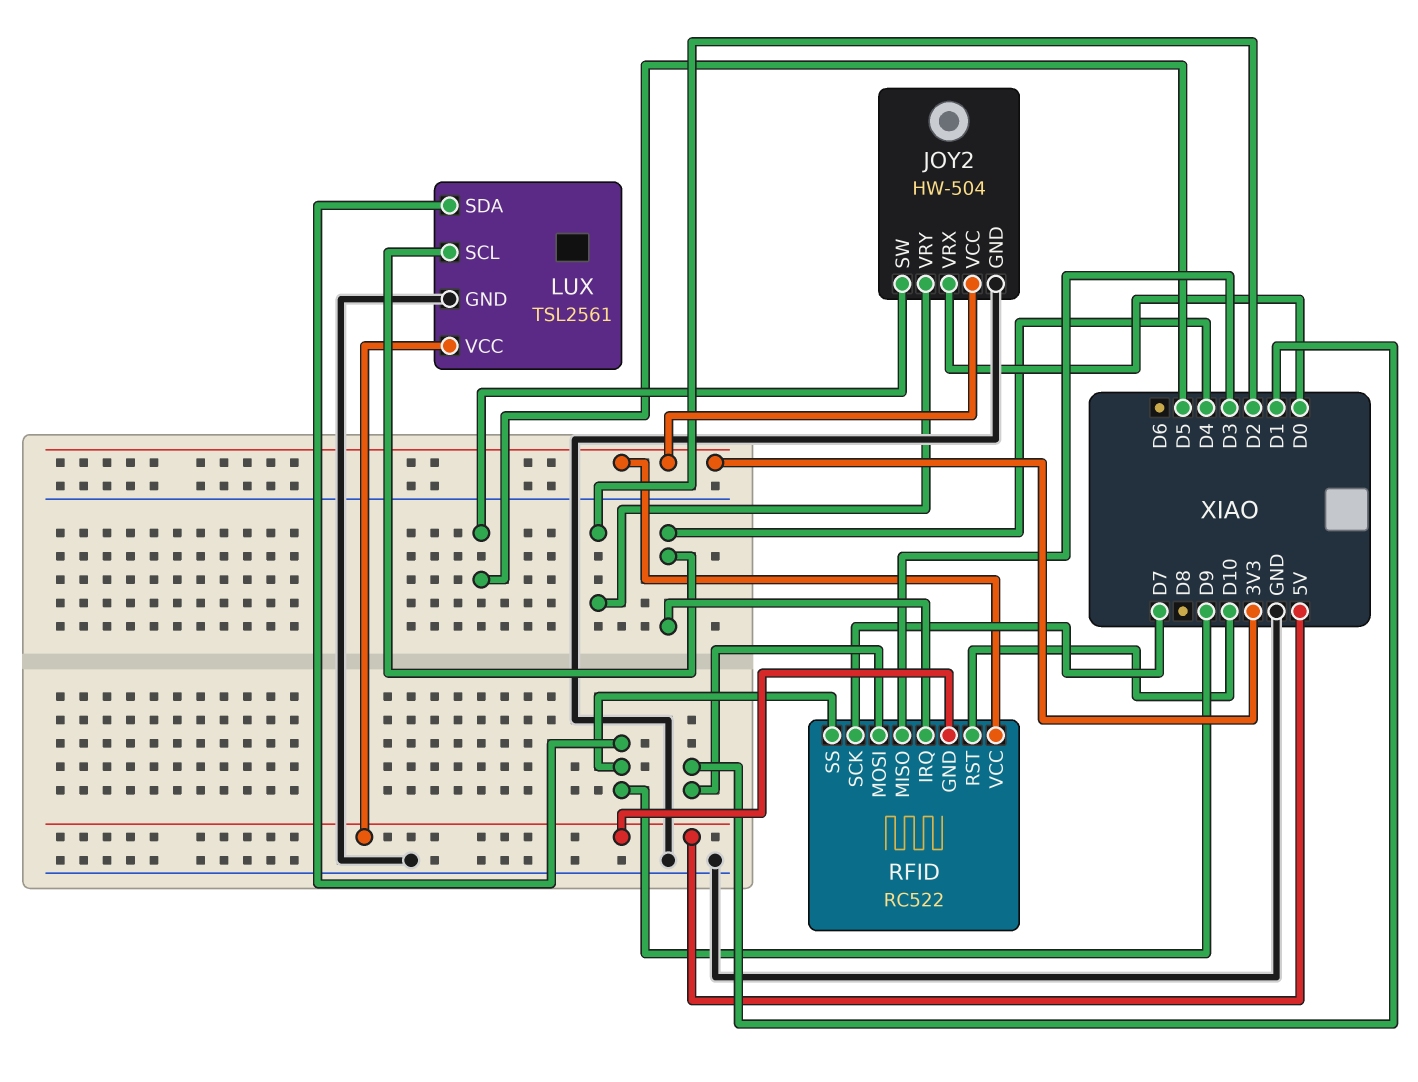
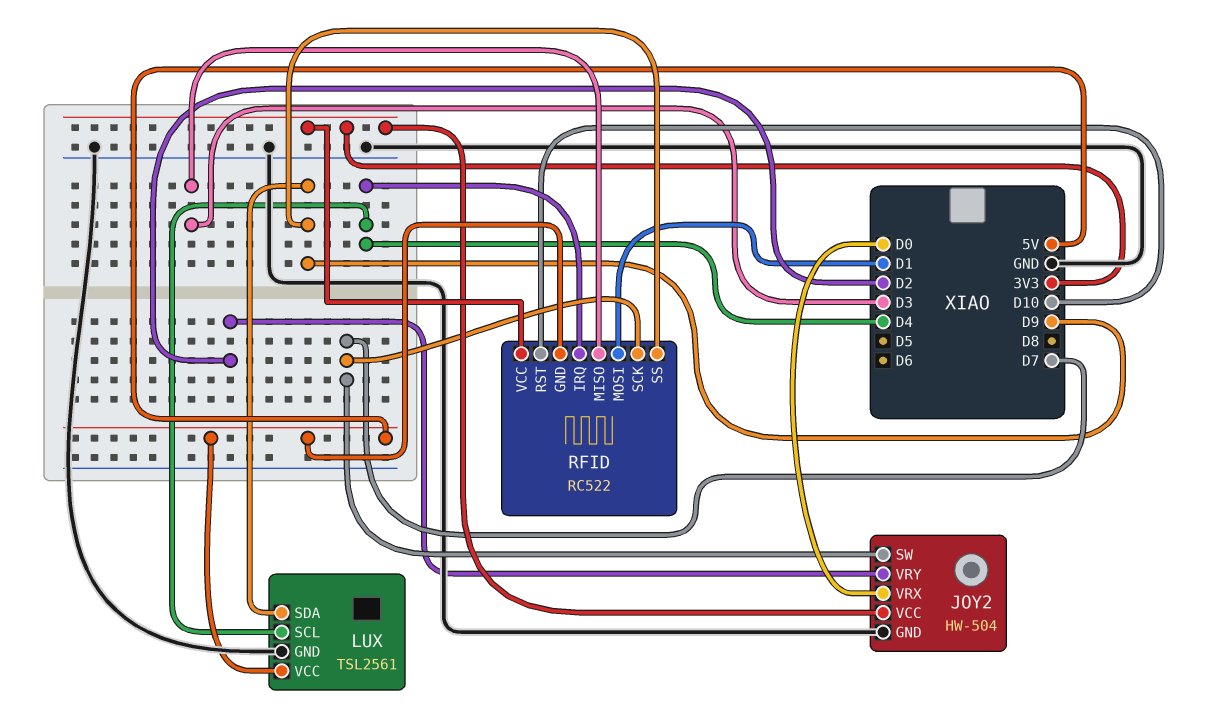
JOY2 pin SW: D5 -> D7

